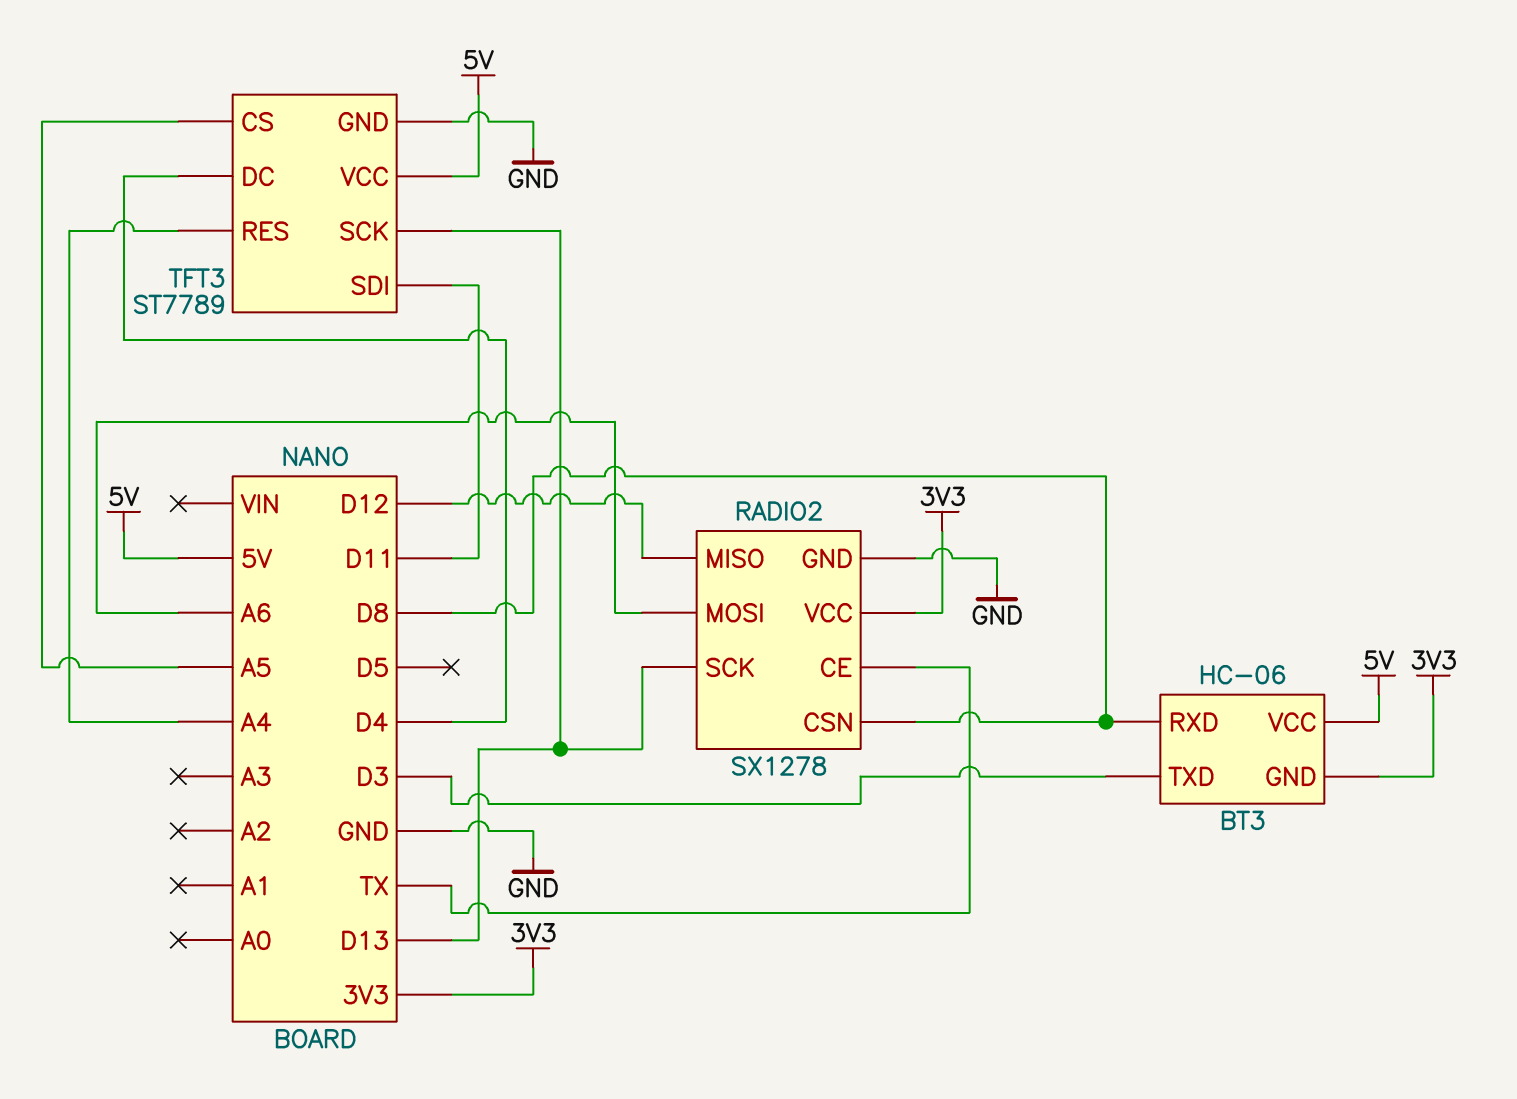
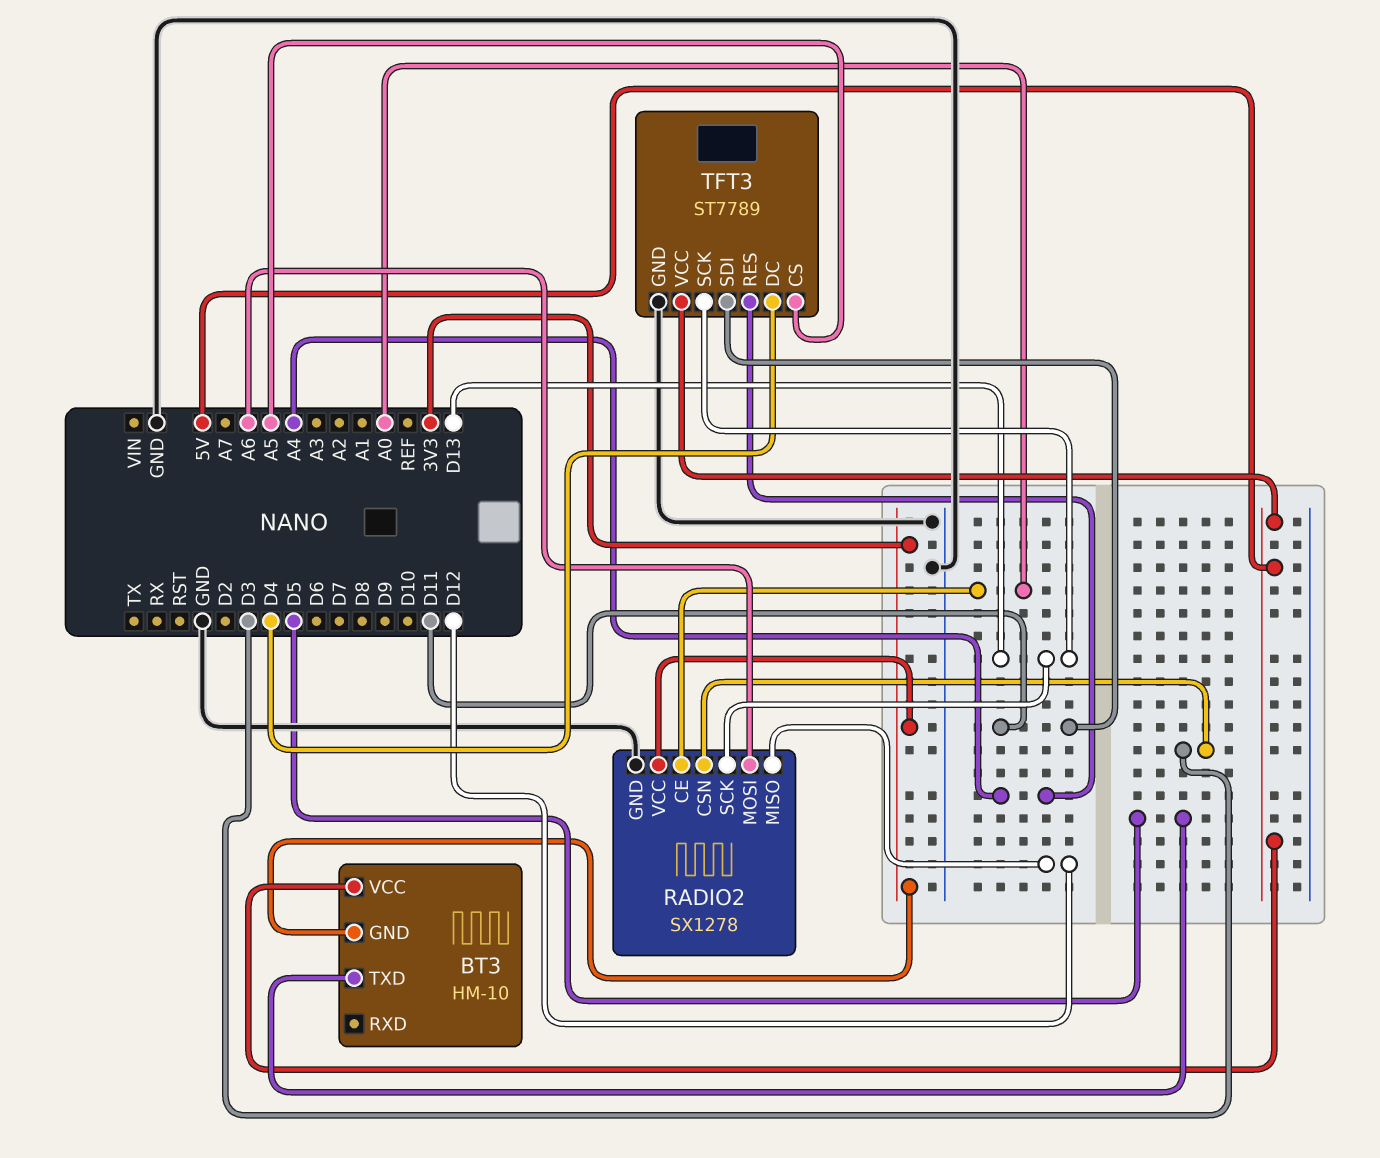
BT3: HC-06 -> HM-10
BT3 pin RXD: D8 -> none
BT3 pin TXD: D3 -> D5
RADIO2 pin CE: TX -> A0
RADIO2 pin CSN: D8 -> D3

